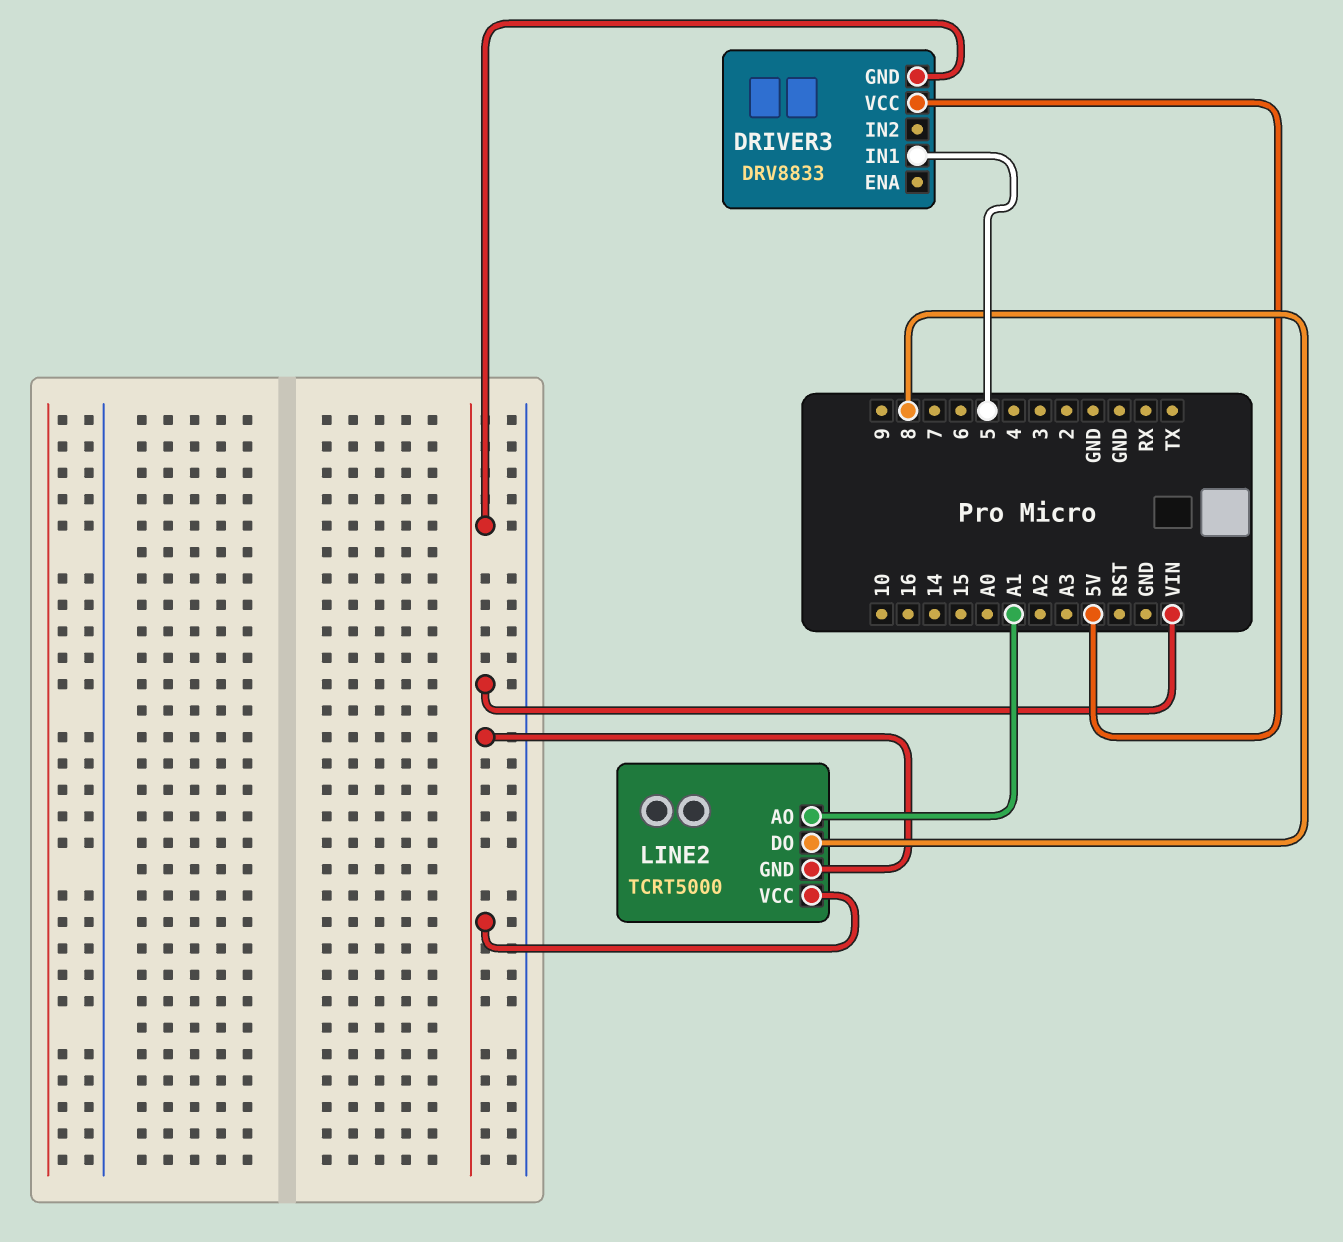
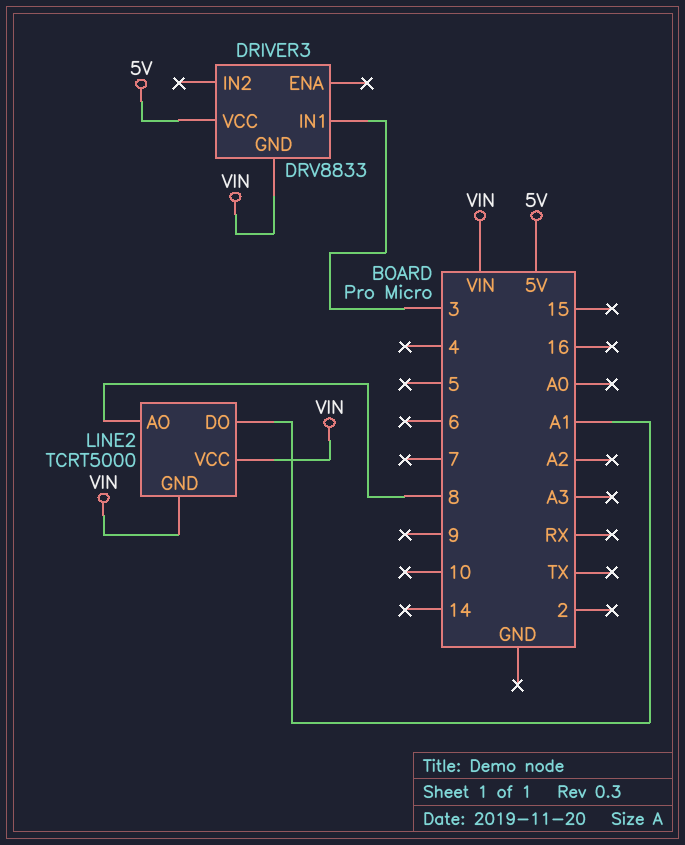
DRIVER3 pin IN1: 5 -> 3
LINE2 pin AO: A1 -> 8
LINE2 pin DO: 8 -> A1

